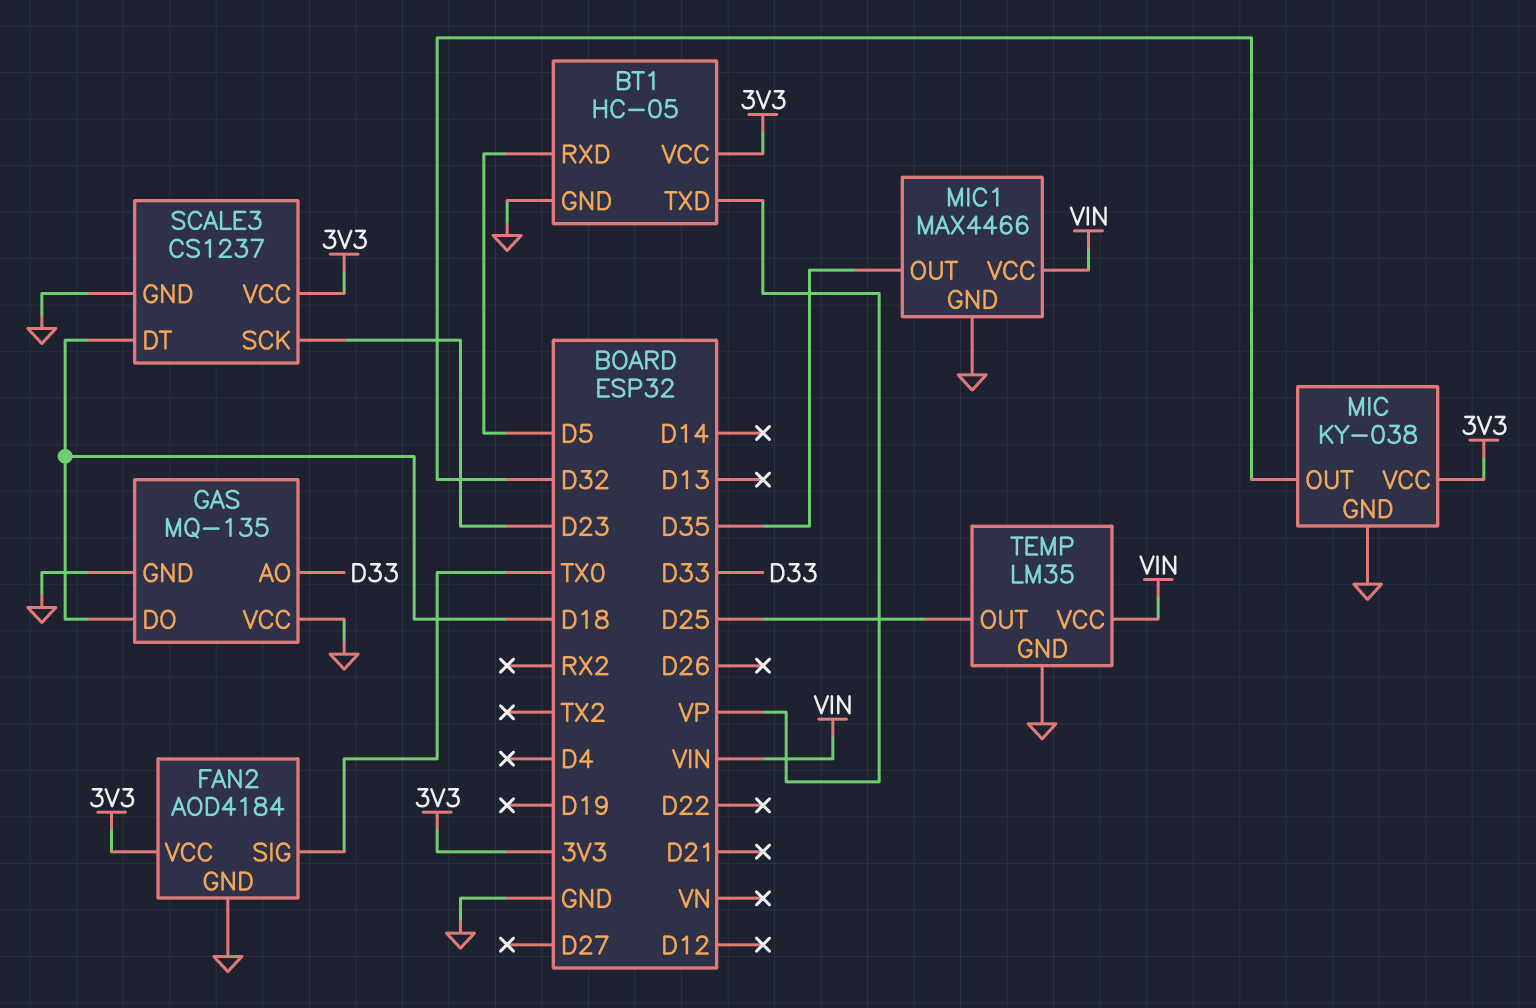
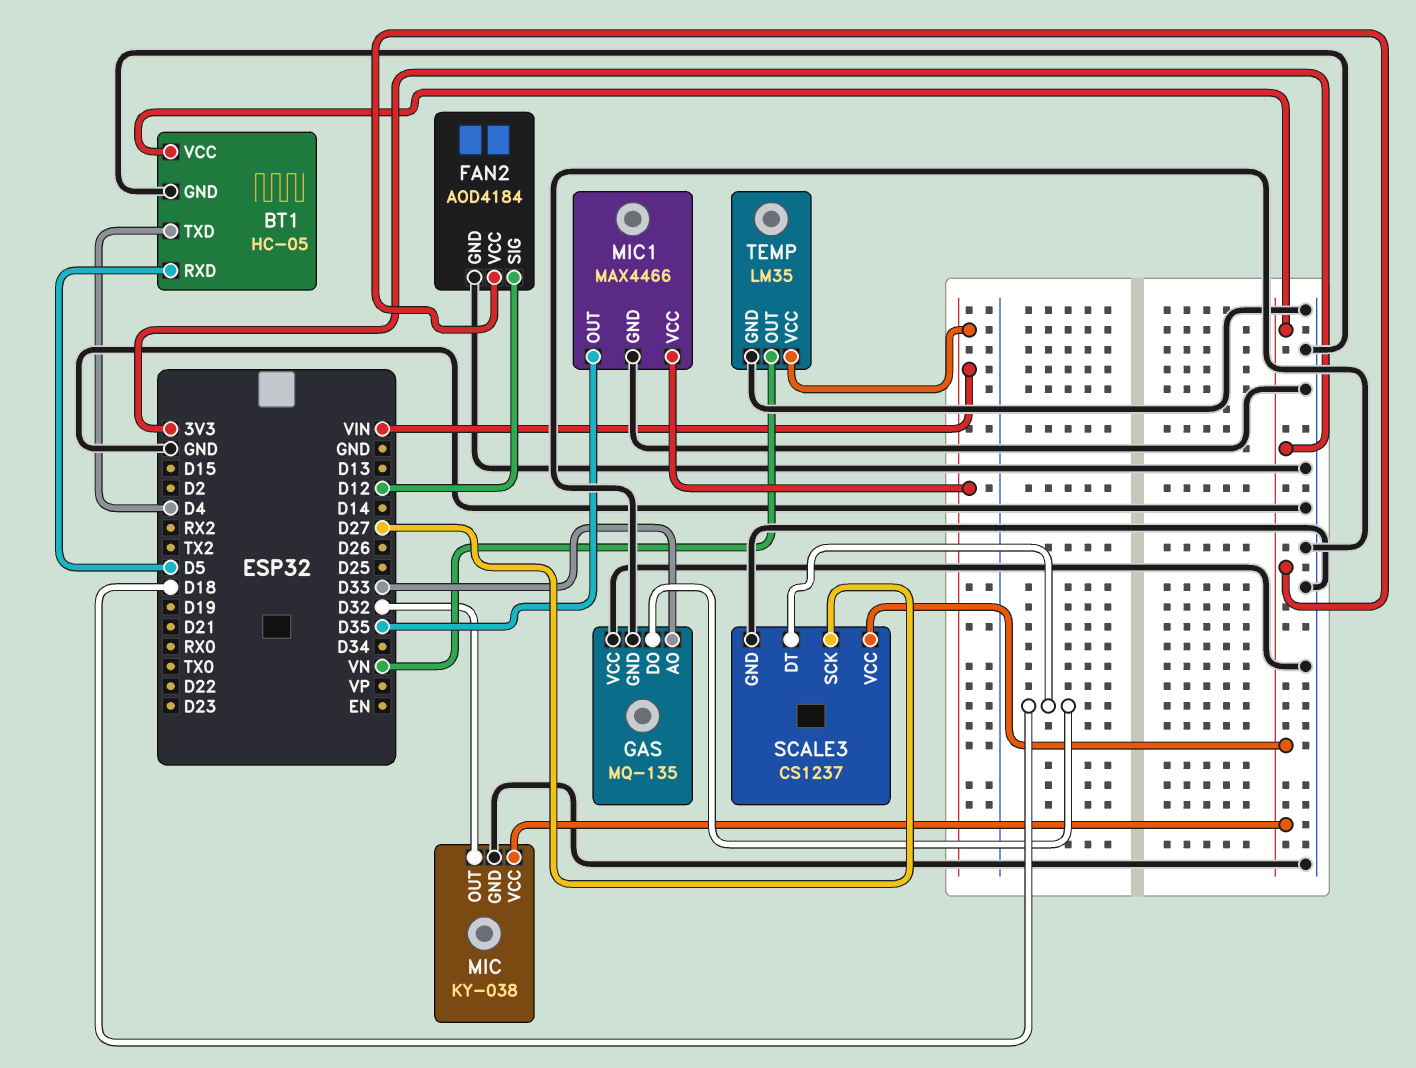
BT1 pin TXD: VP -> D4
FAN2 pin SIG: TX0 -> D12
SCALE3 pin SCK: D23 -> D27
TEMP pin OUT: D25 -> VN

